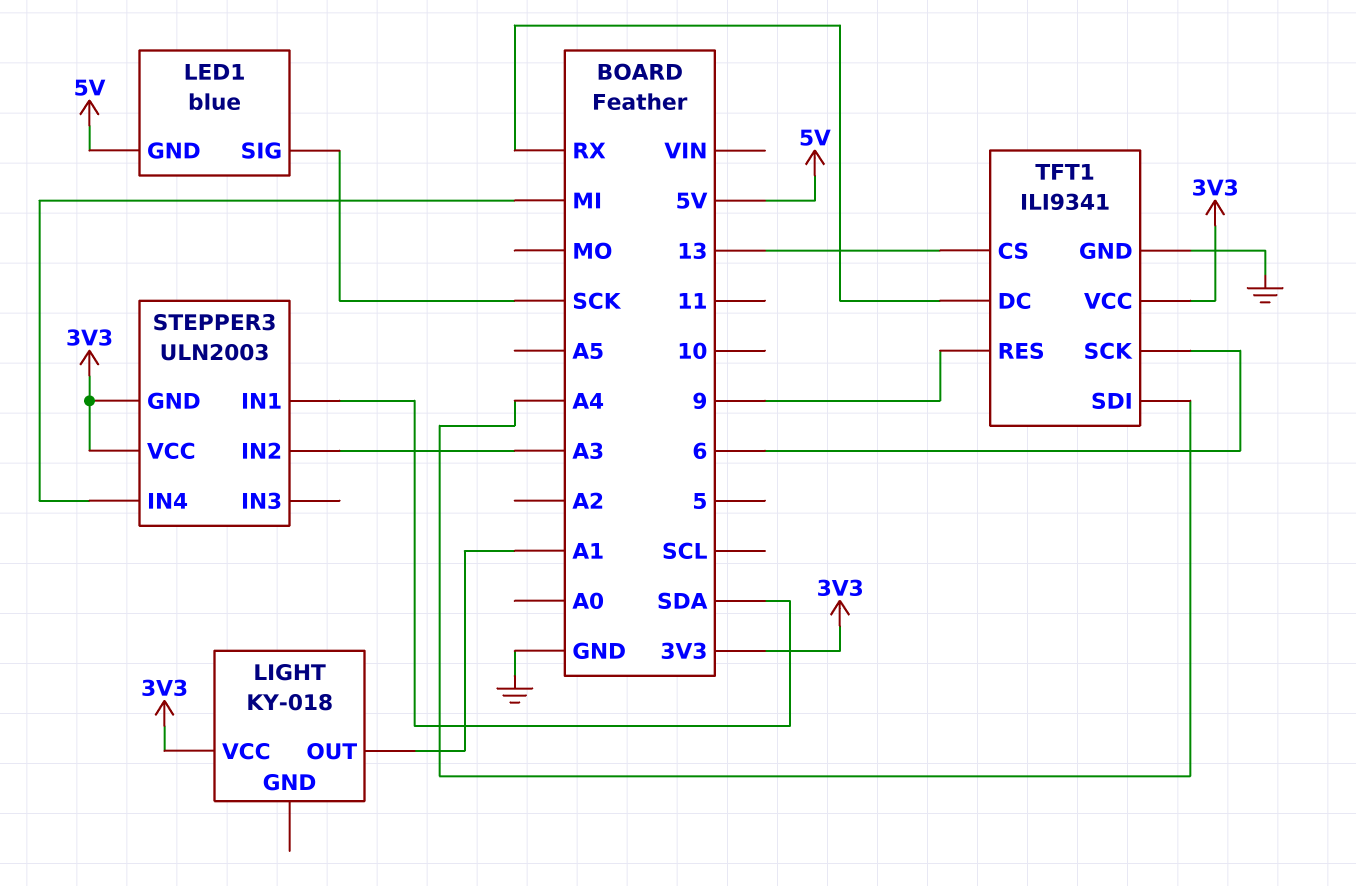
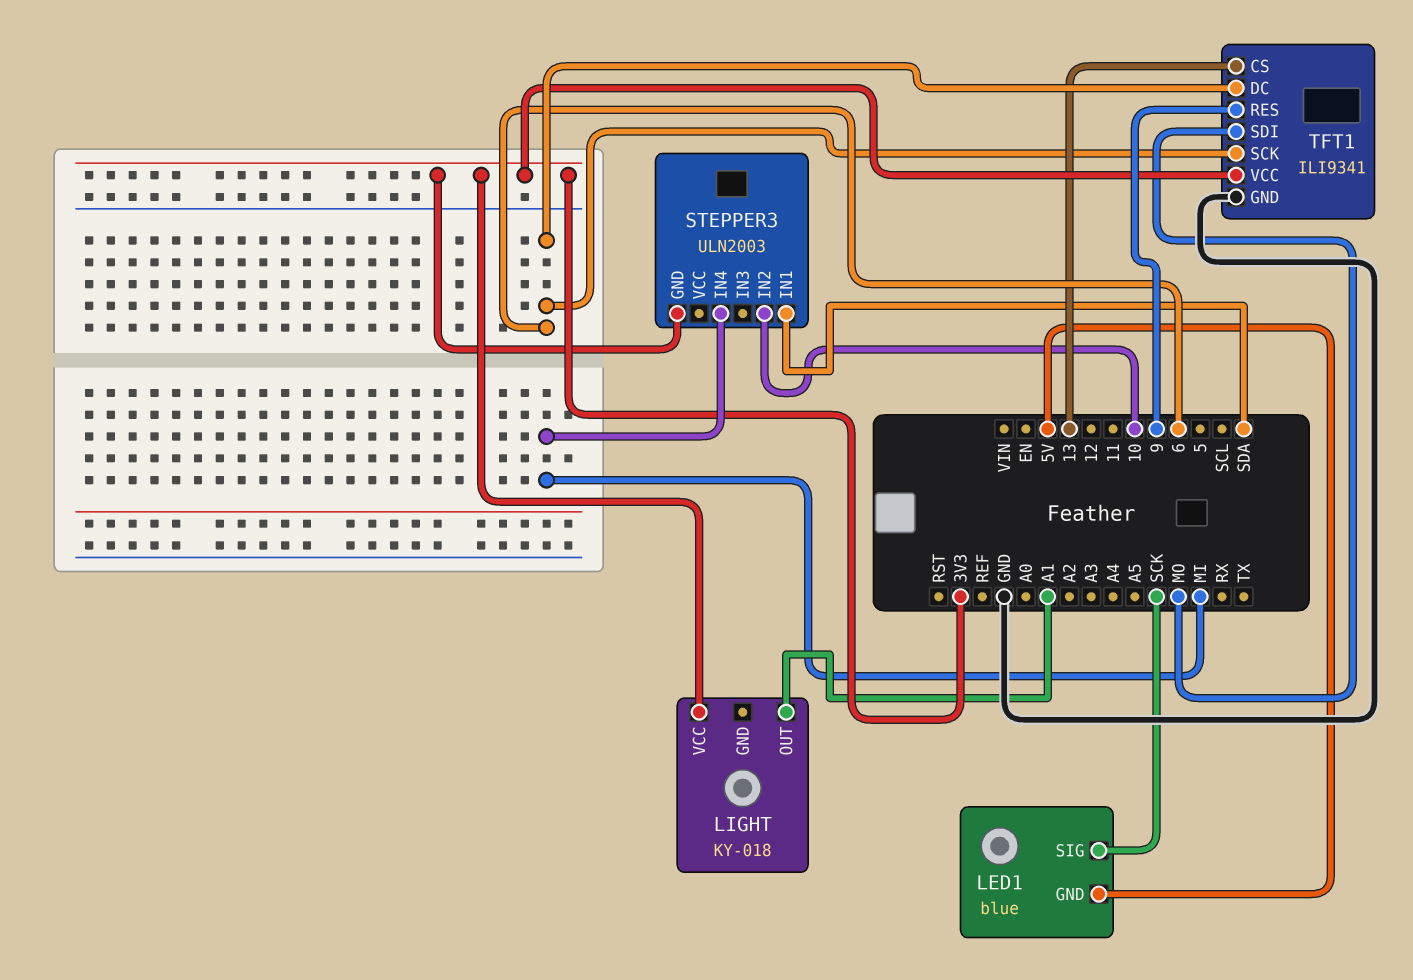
STEPPER3 pin IN2: A3 -> 10
STEPPER3 pin VCC: 3V3 -> none
TFT1 pin DC: RX -> 6
TFT1 pin SDI: A4 -> MO

